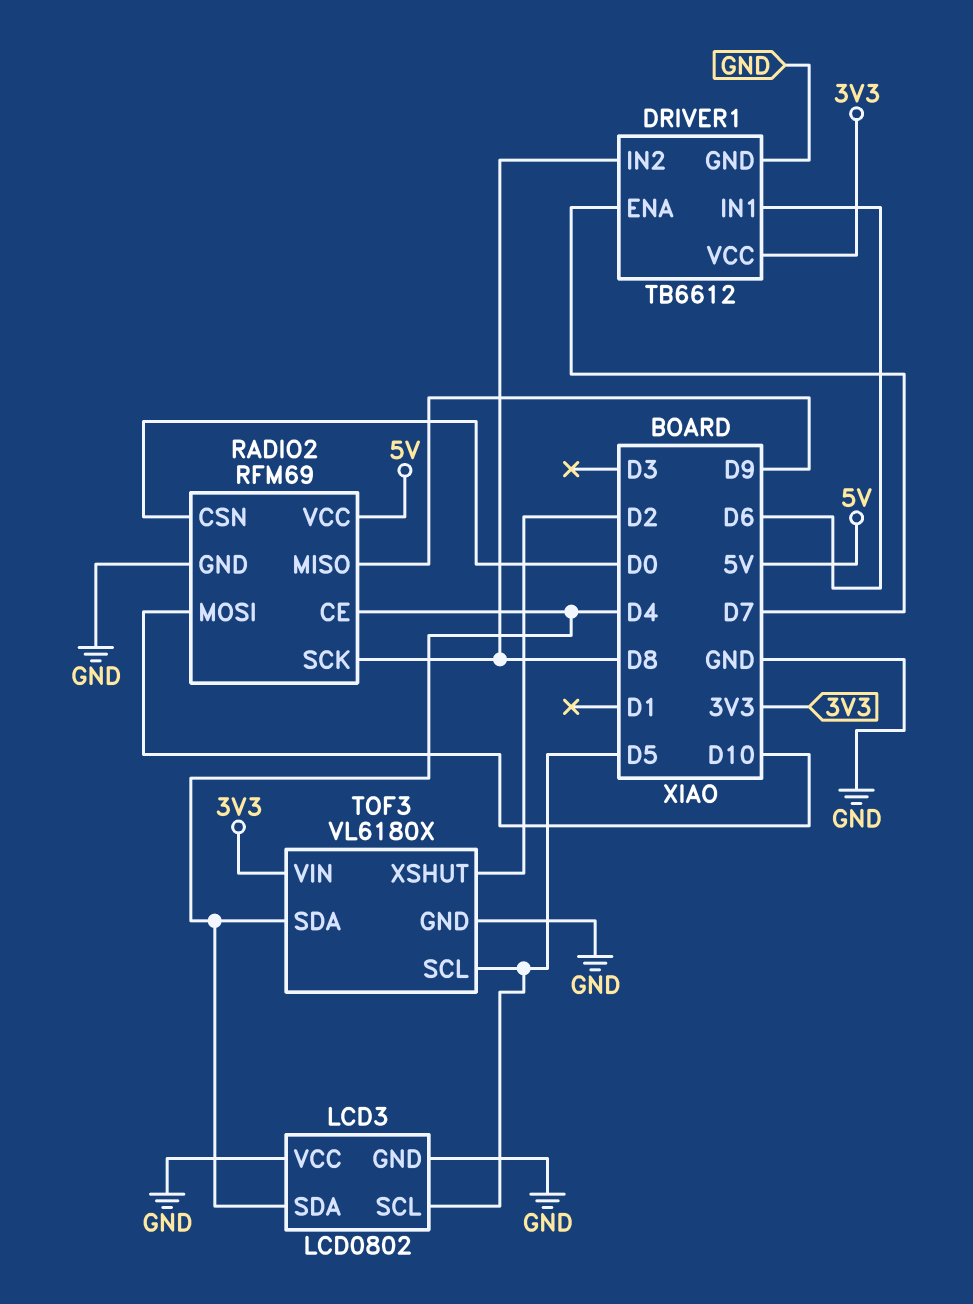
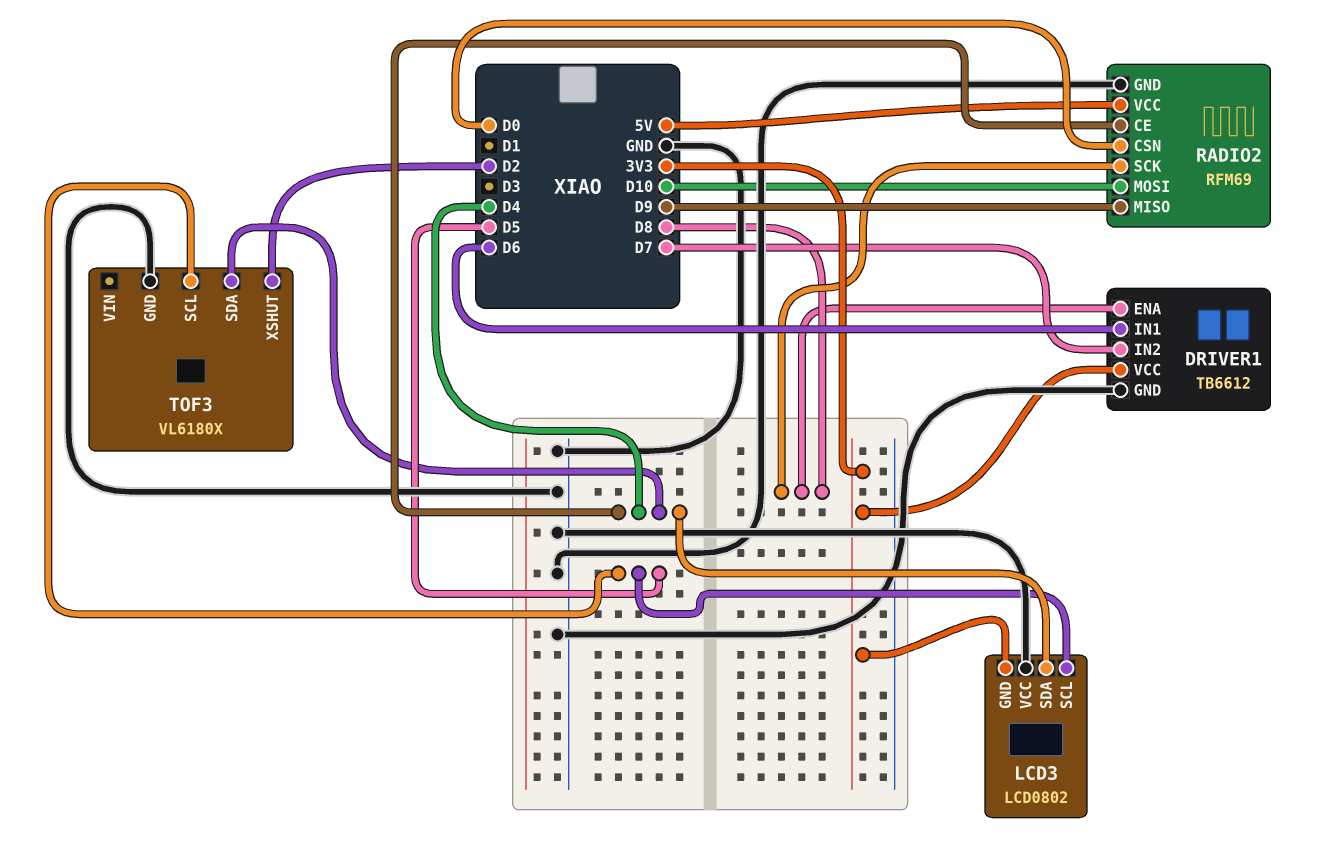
DRIVER1 pin ENA: D7 -> D8
DRIVER1 pin IN2: D8 -> D7
LCD3 pin GND: GND -> 3V3
TOF3 pin VIN: 3V3 -> none

